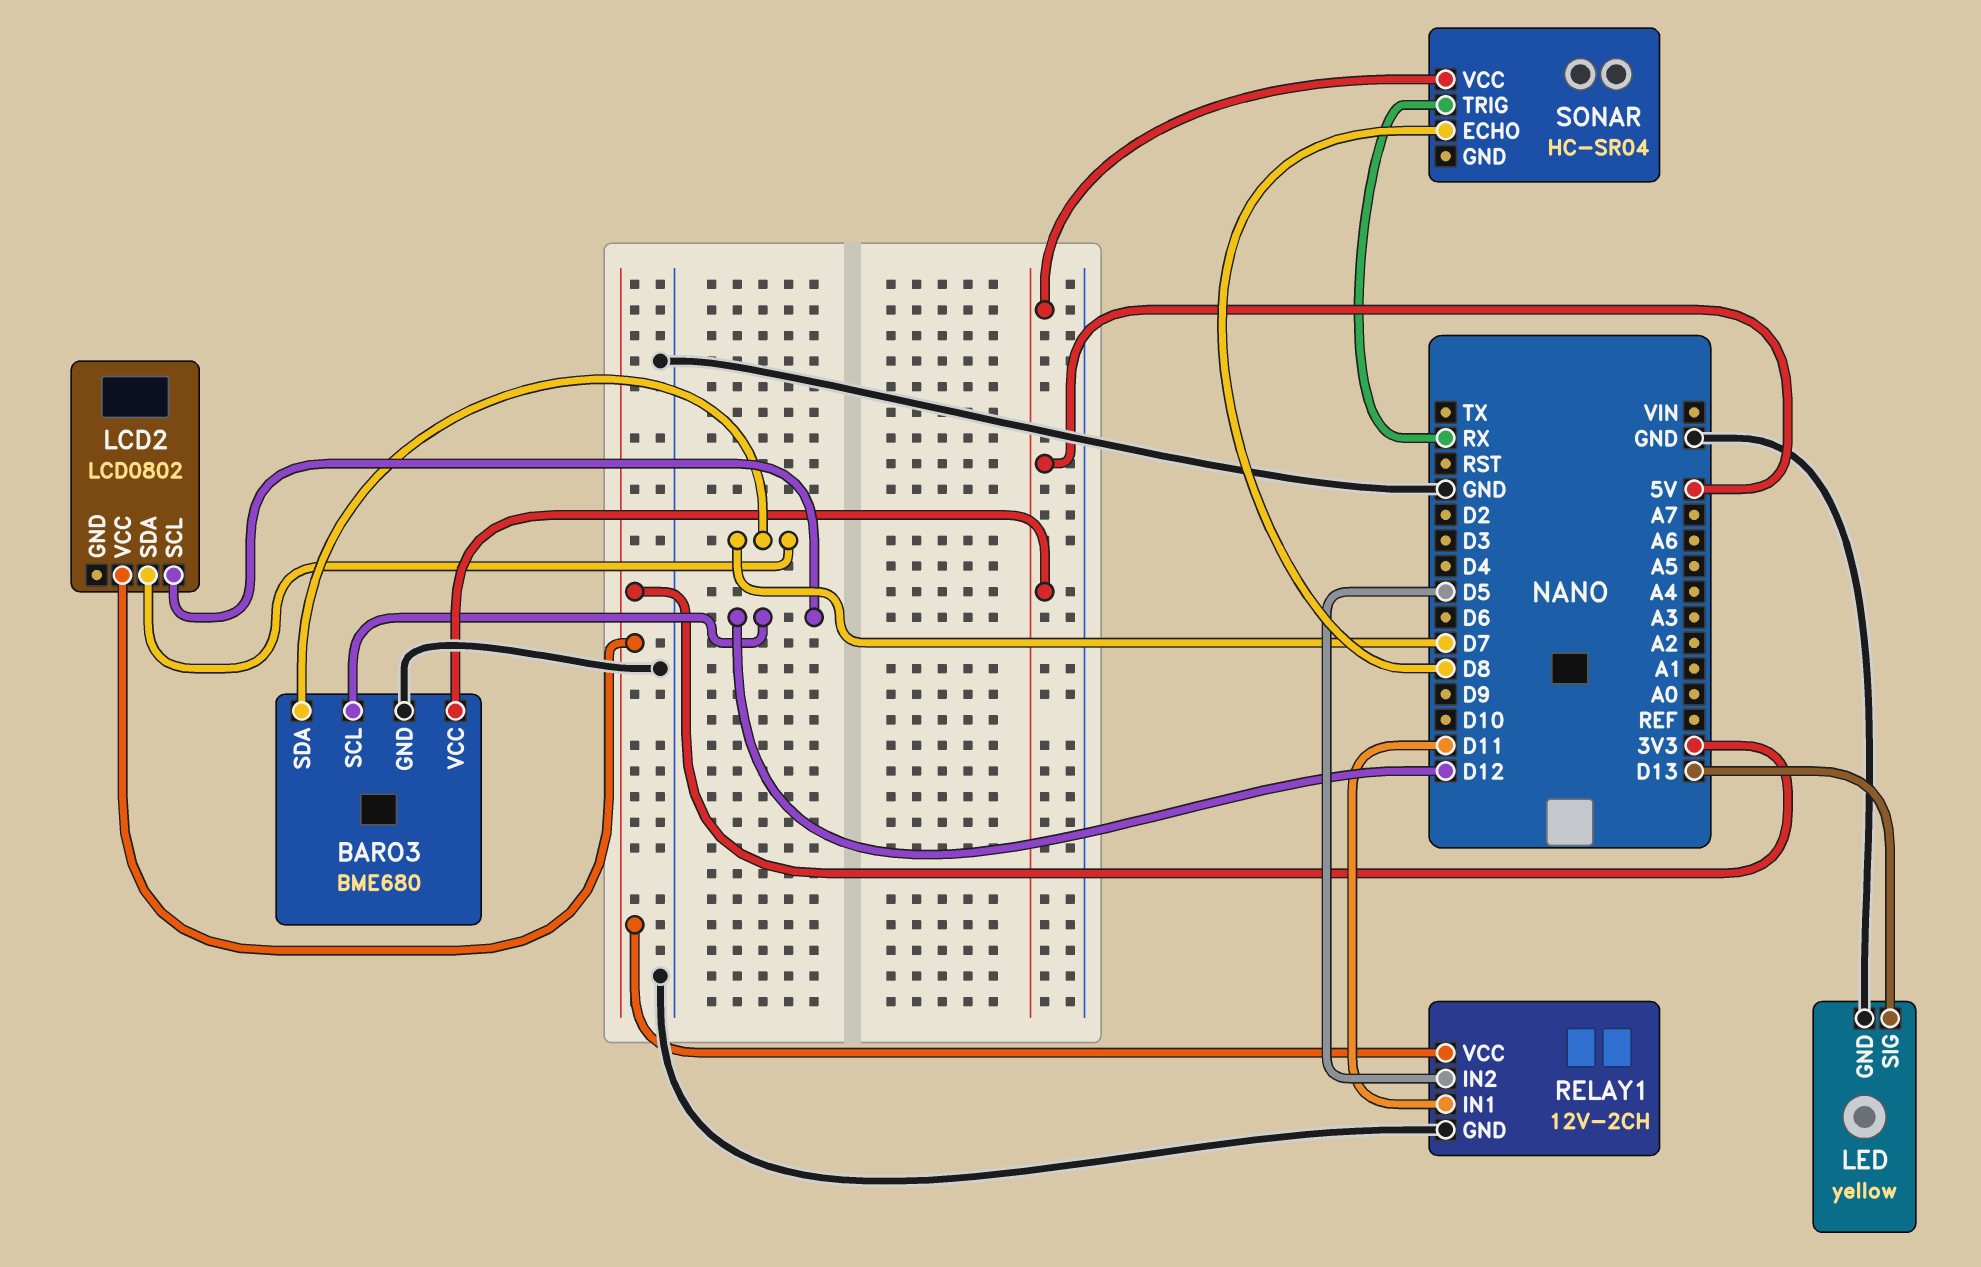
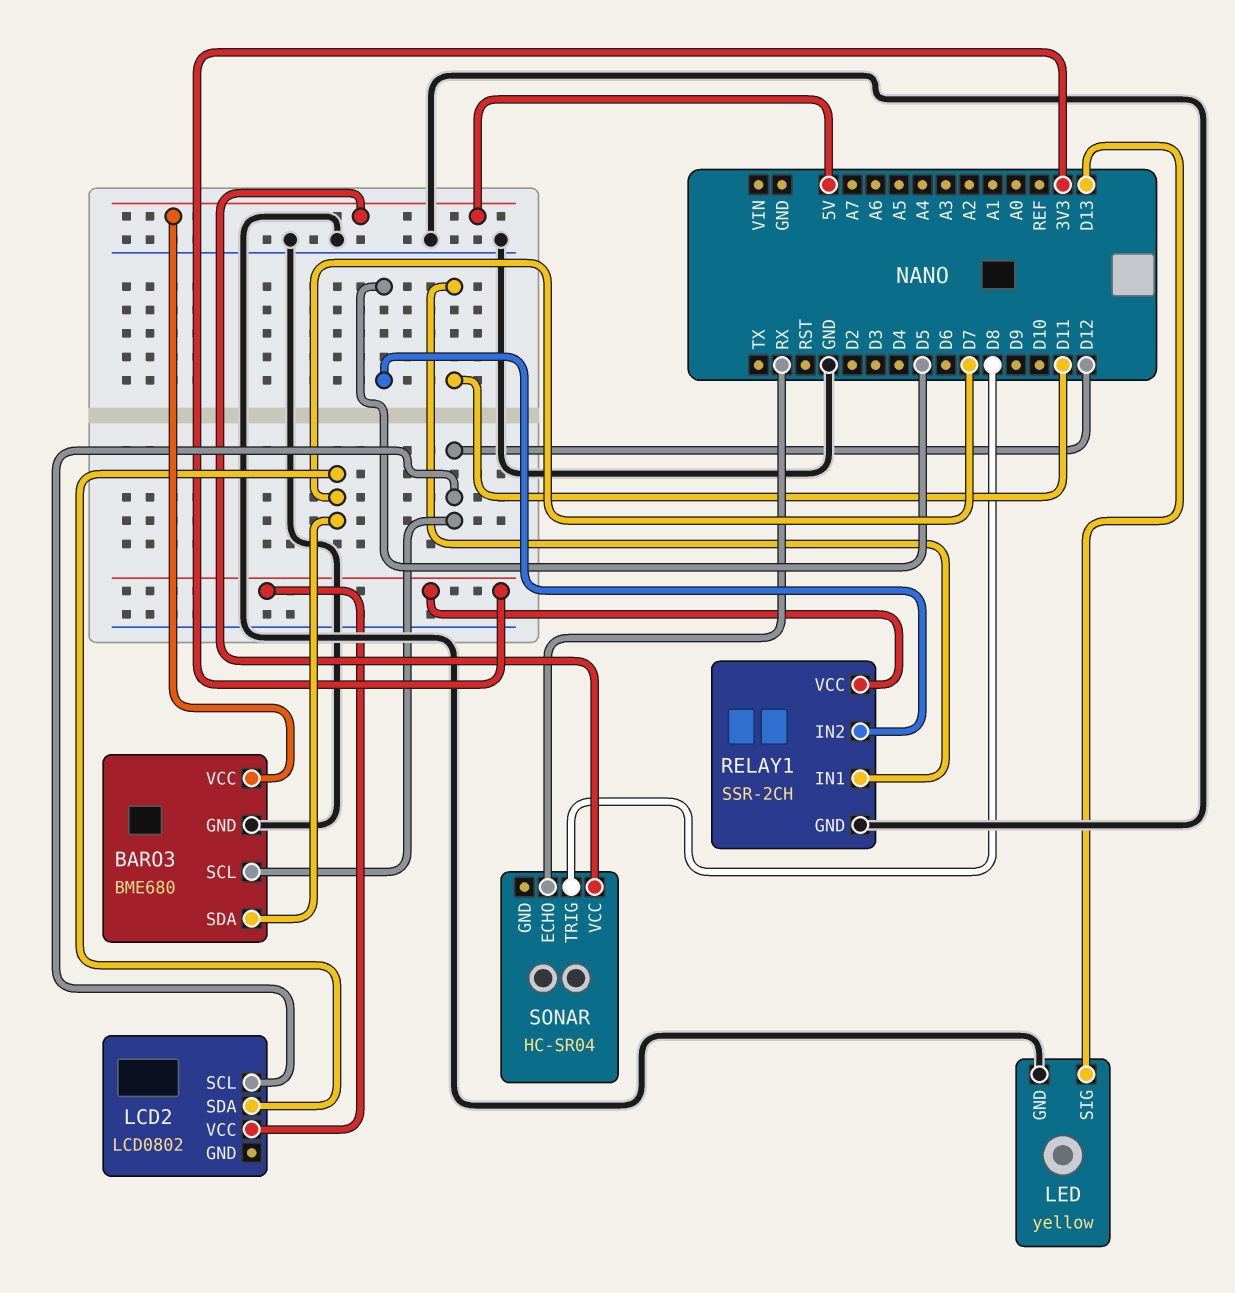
RELAY1: 12V-2CH -> SSR-2CH
SONAR pin ECHO: D8 -> RX
SONAR pin TRIG: RX -> D8

